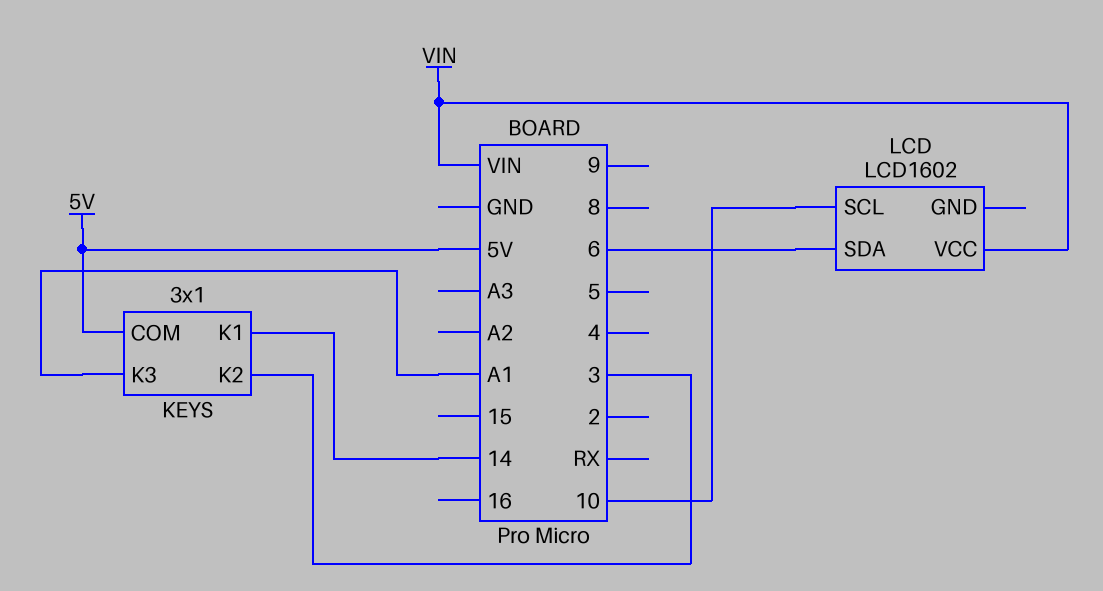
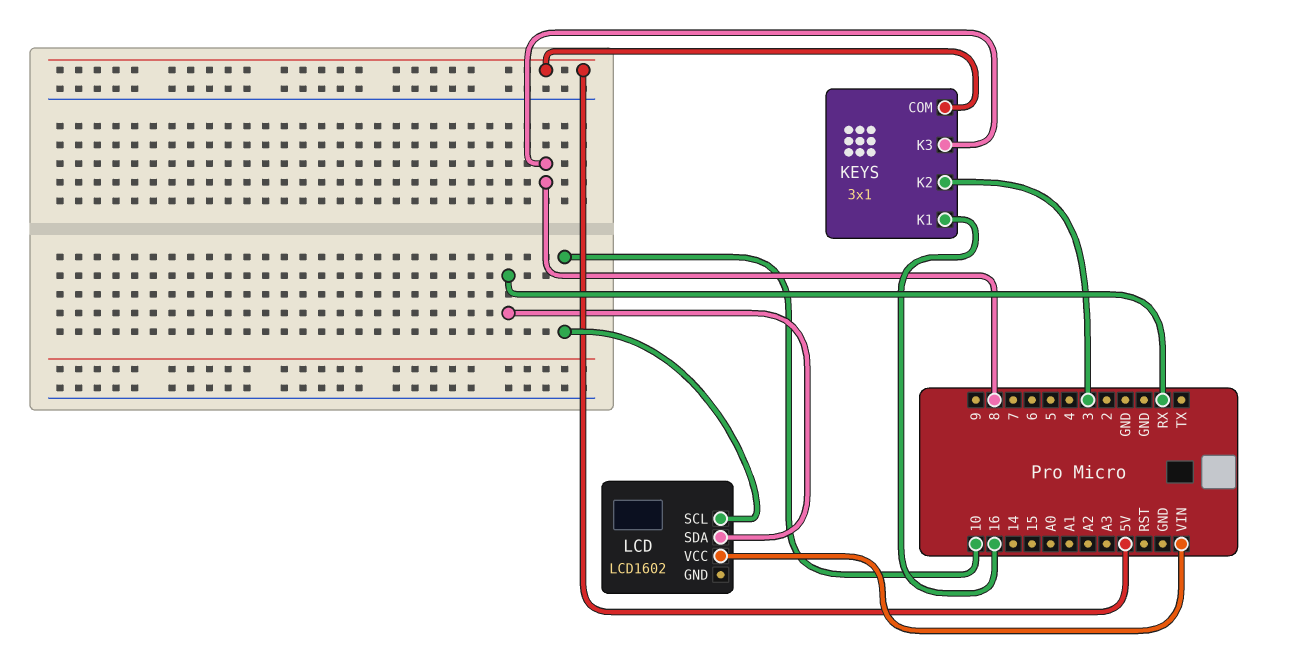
KEYS pin K1: 14 -> 16
KEYS pin K3: A1 -> 8
LCD pin SDA: 6 -> RX

